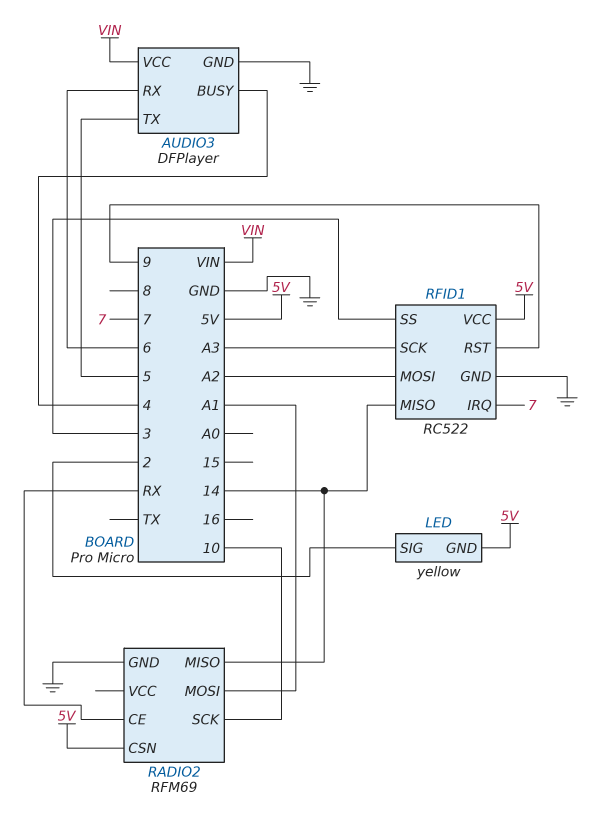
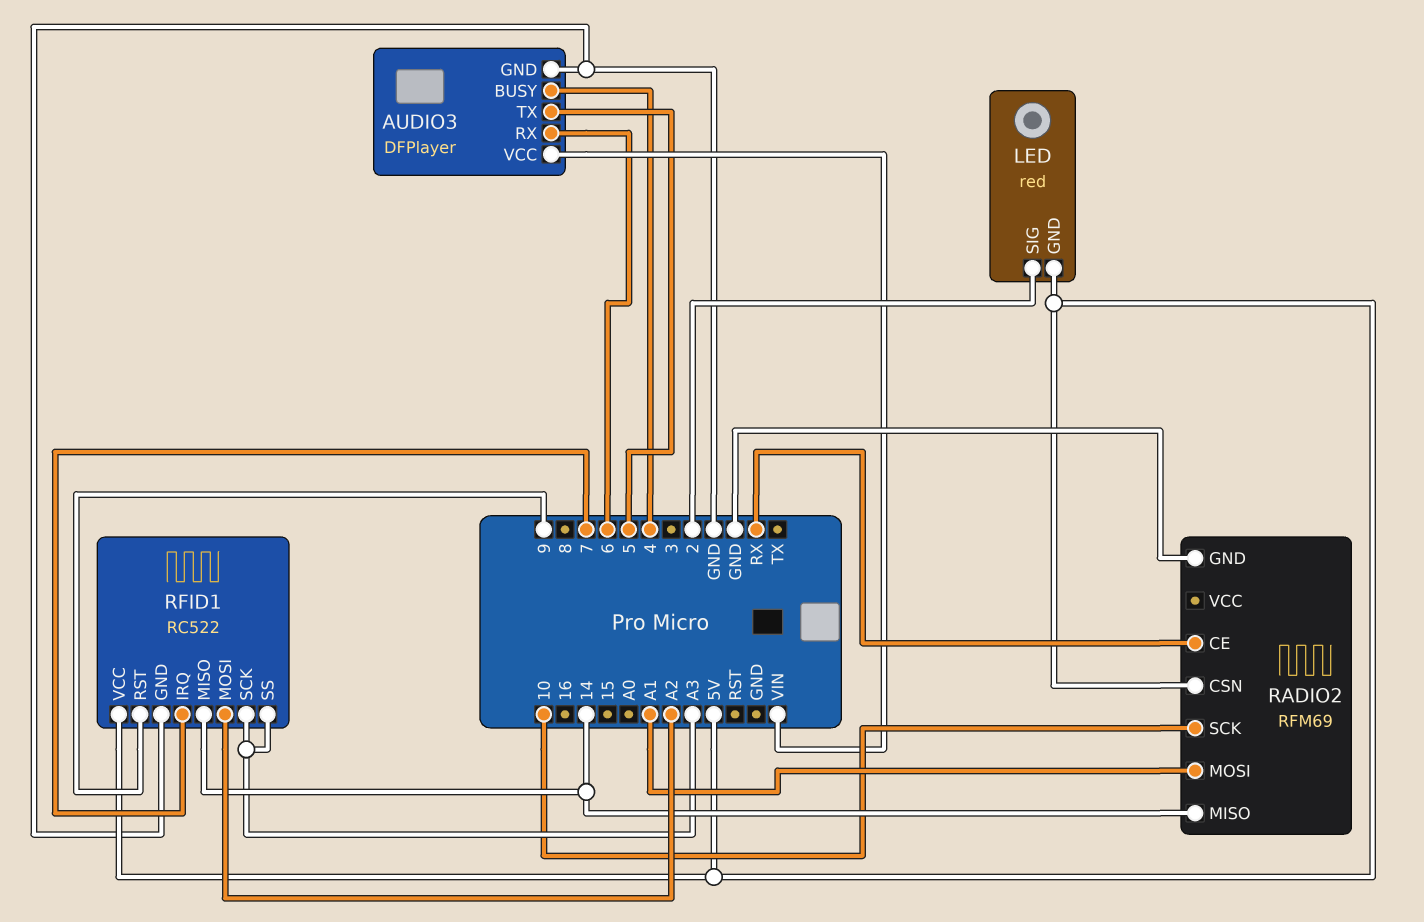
LED: yellow -> red
RFID1 pin SS: 3 -> A3

